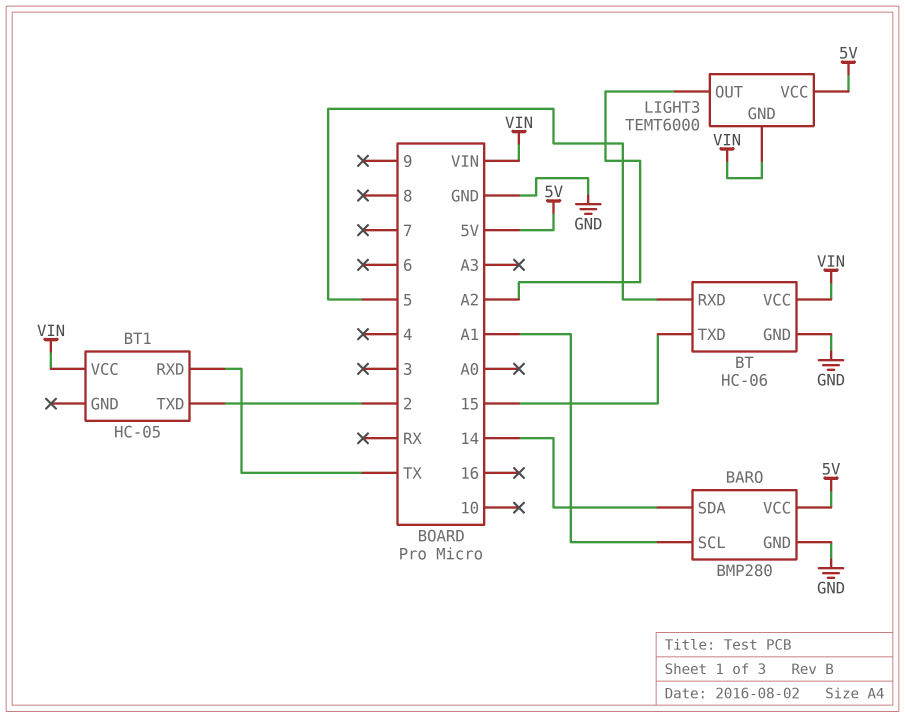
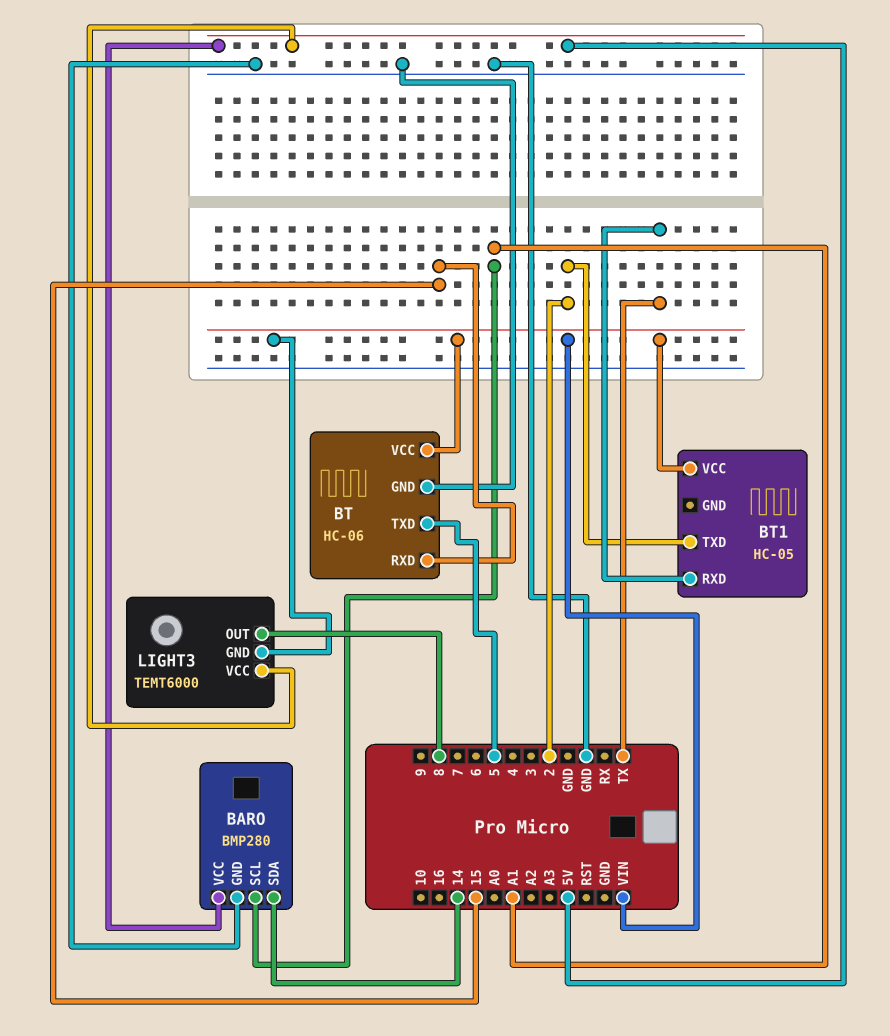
BT pin RXD: 5 -> 15
BT pin TXD: 15 -> 5
LIGHT3 pin OUT: A2 -> 8

